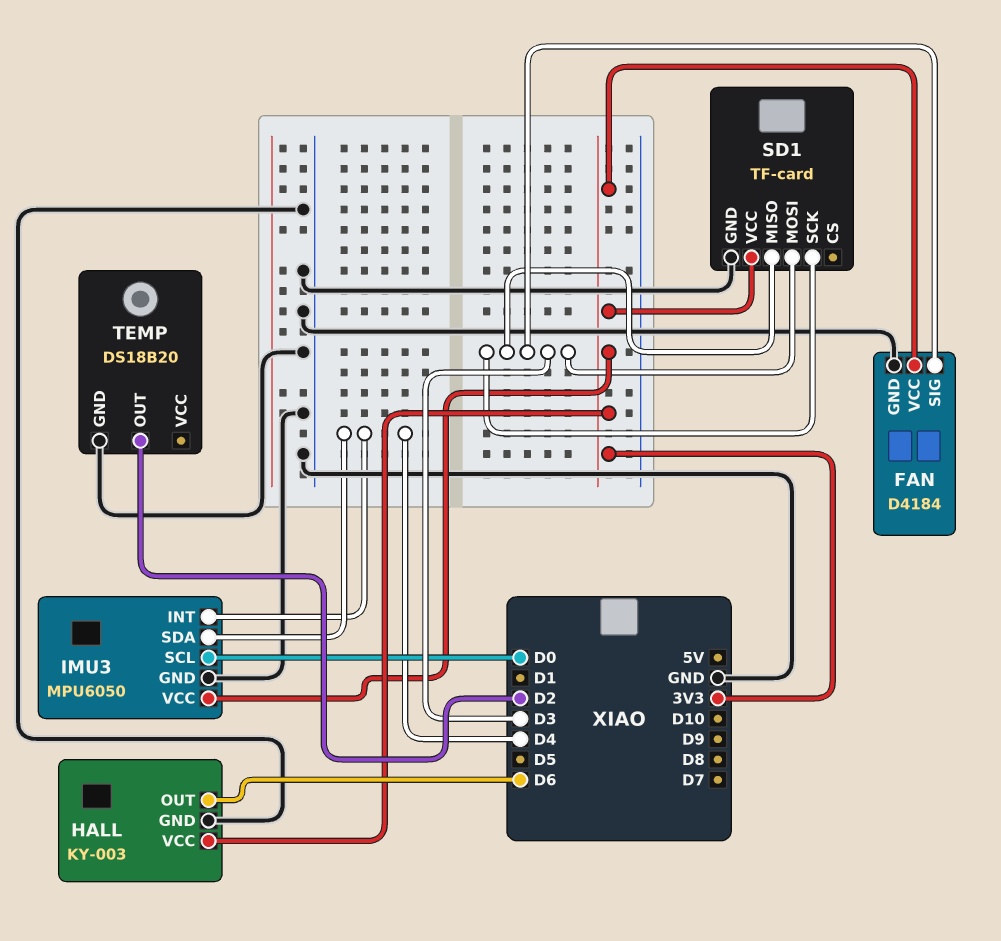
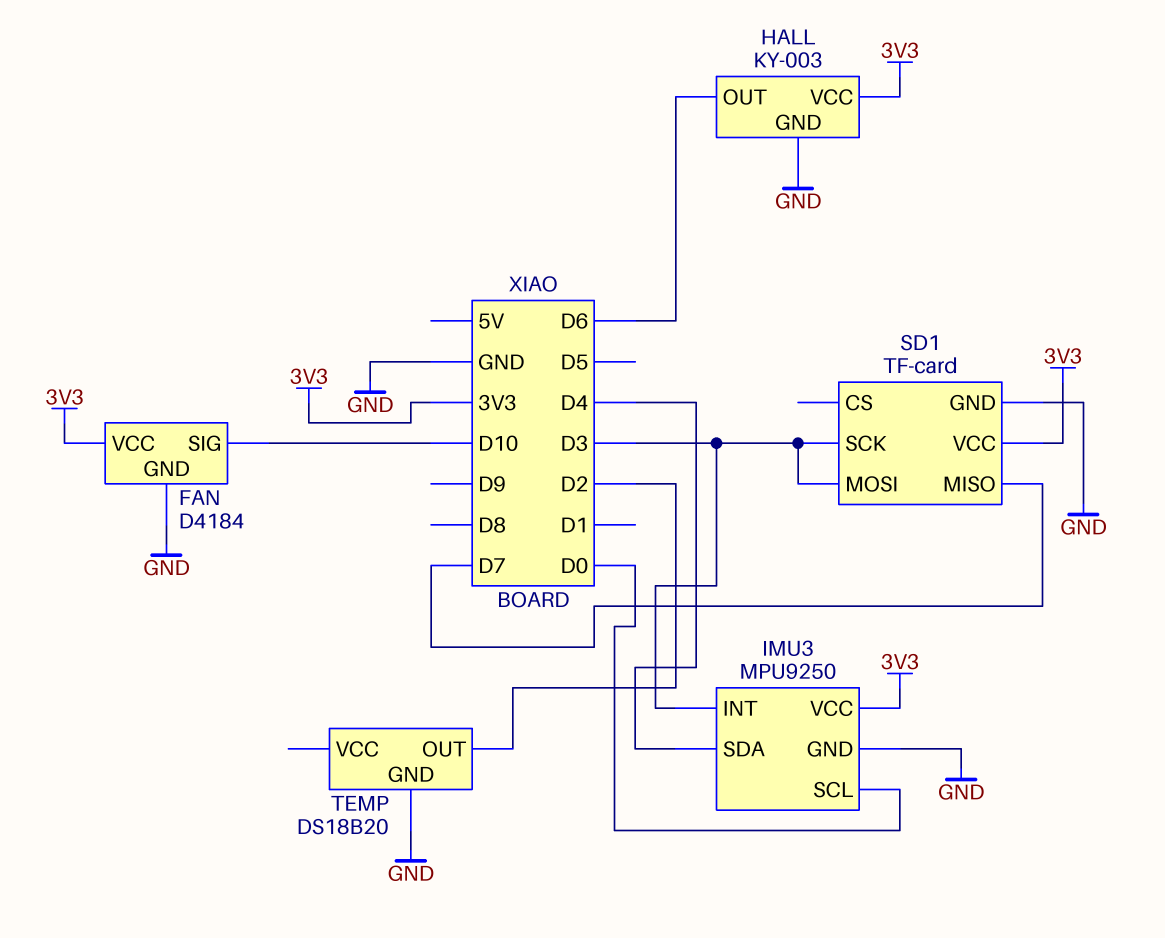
FAN pin SIG: D3 -> D10
IMU3: MPU6050 -> MPU9250
IMU3 pin INT: D4 -> D3
SD1 pin MISO: D3 -> D7

